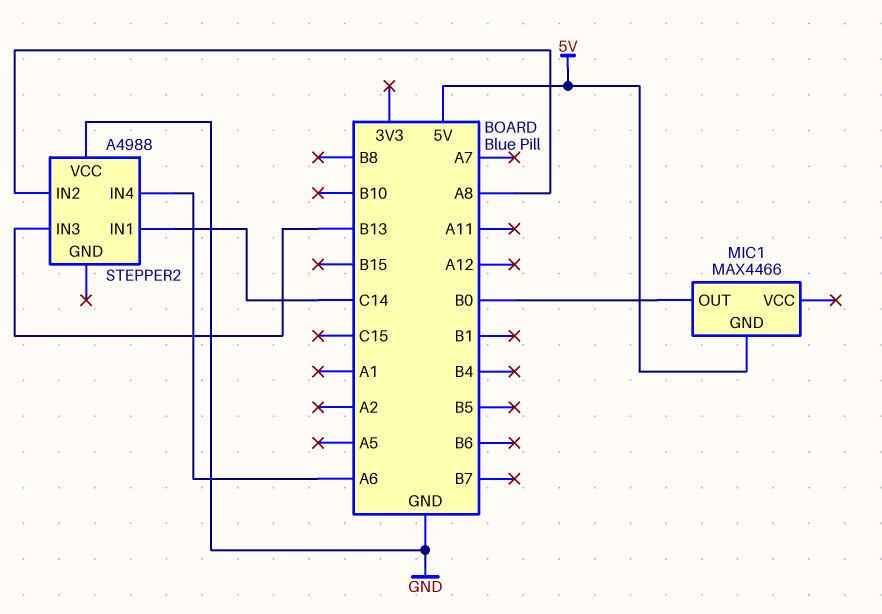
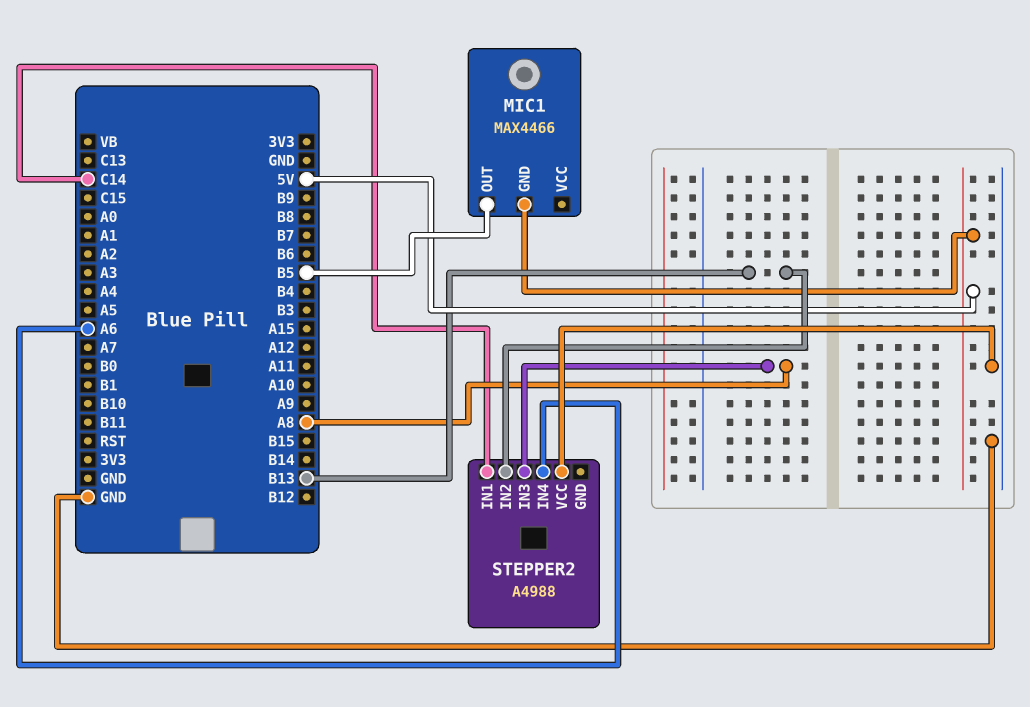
MIC1 pin OUT: B0 -> B5
STEPPER2 pin IN2: A8 -> B13
STEPPER2 pin IN3: B13 -> A8

